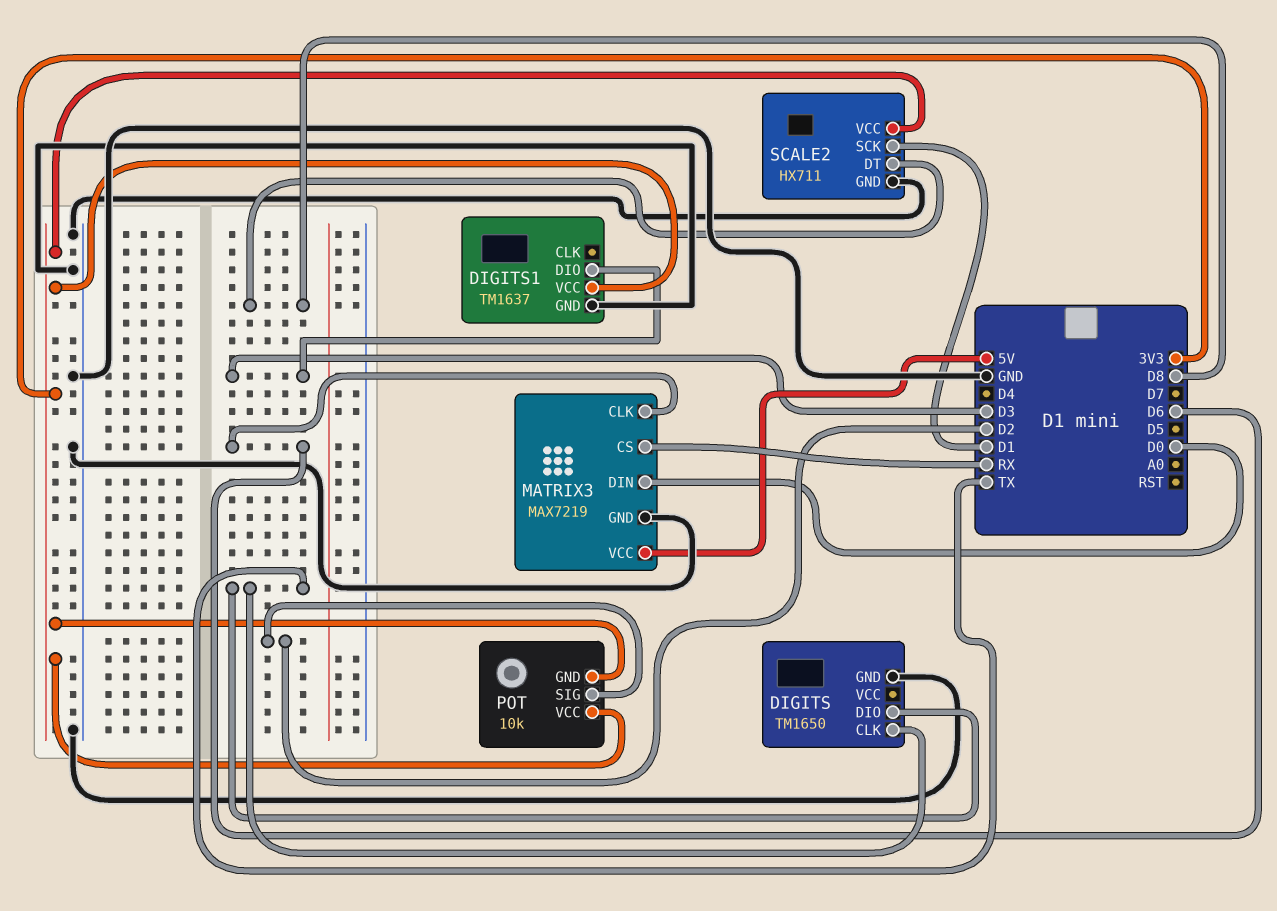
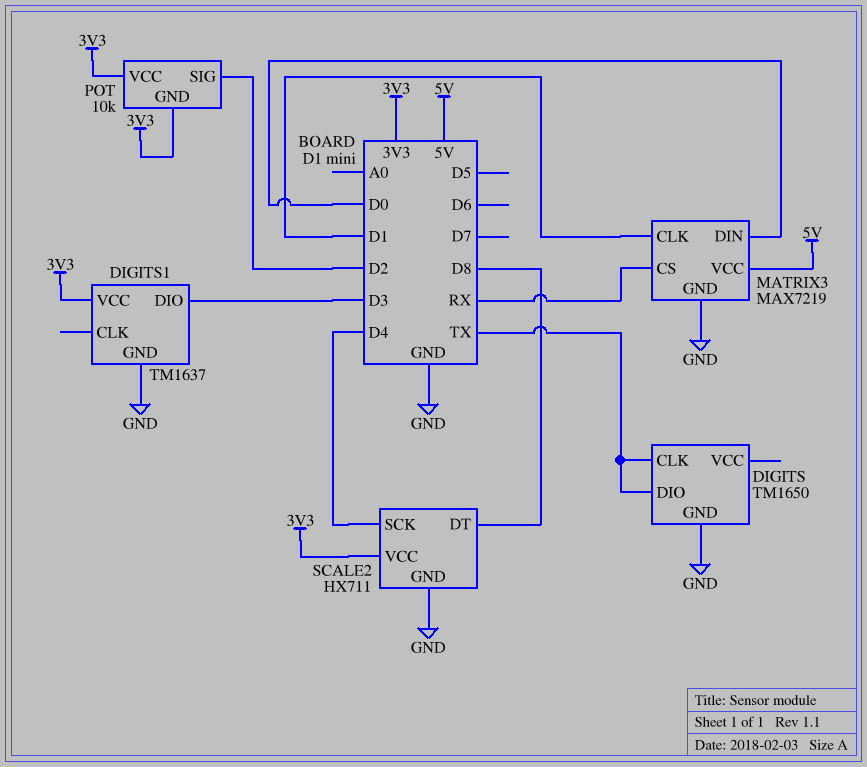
MATRIX3 pin CLK: D6 -> D1
SCALE2 pin SCK: D1 -> D4

